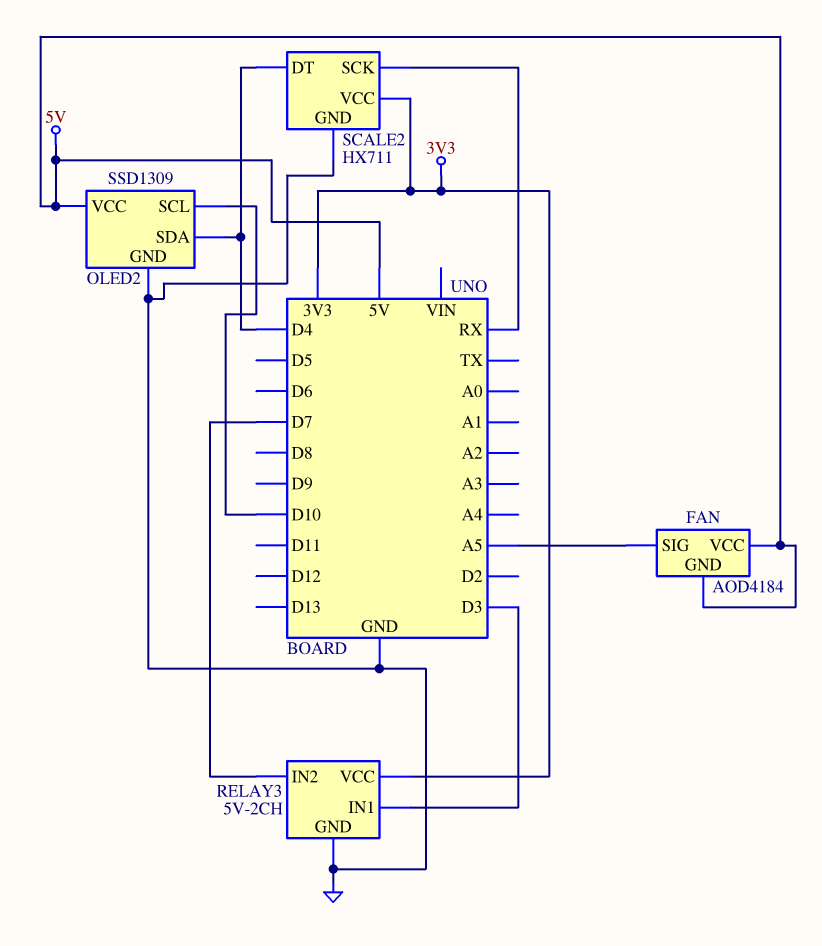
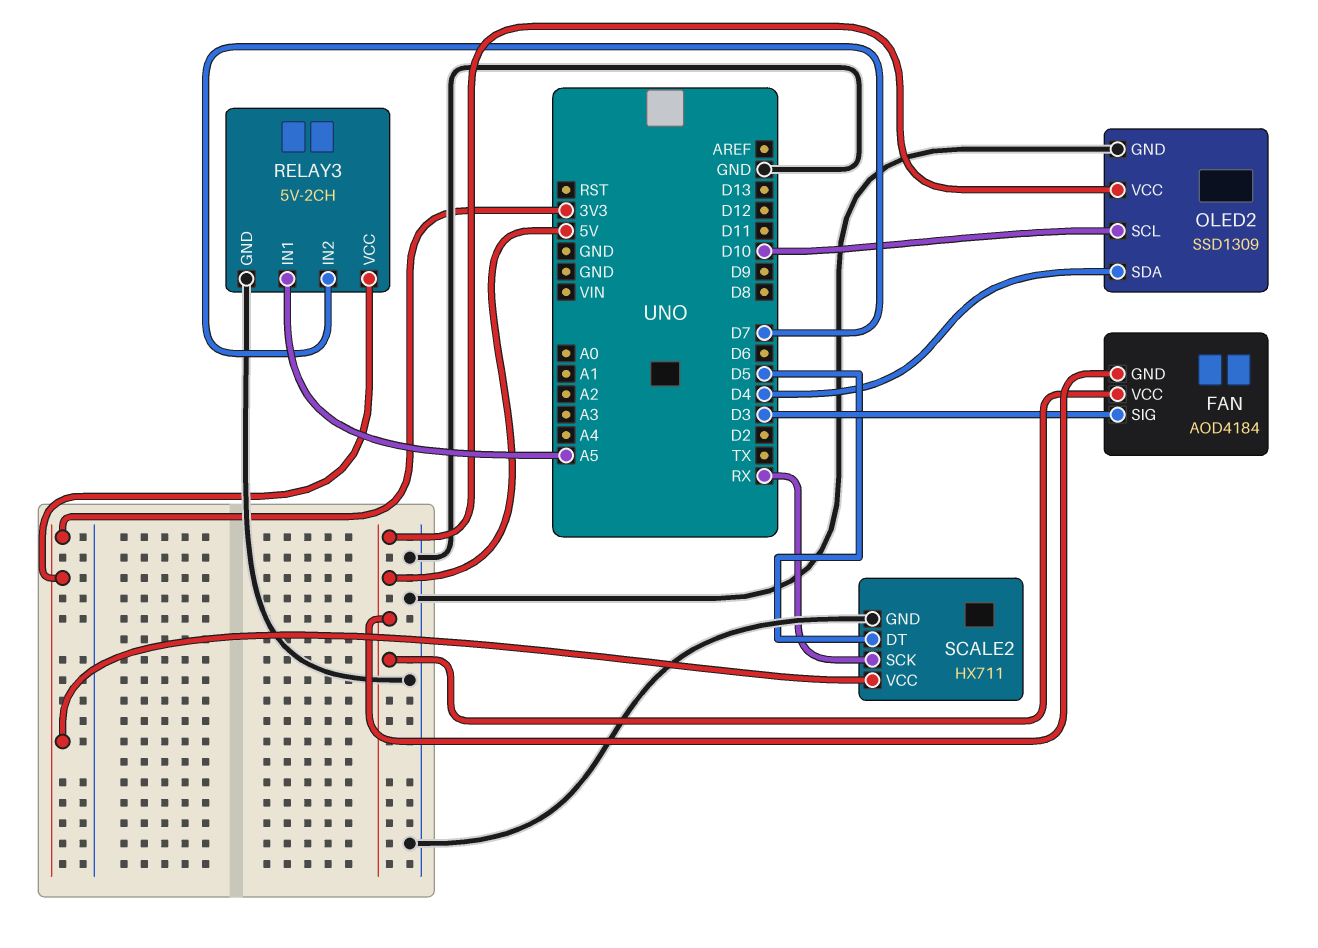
FAN pin SIG: A5 -> D3
RELAY3 pin IN1: D3 -> A5
SCALE2 pin DT: D4 -> D5

